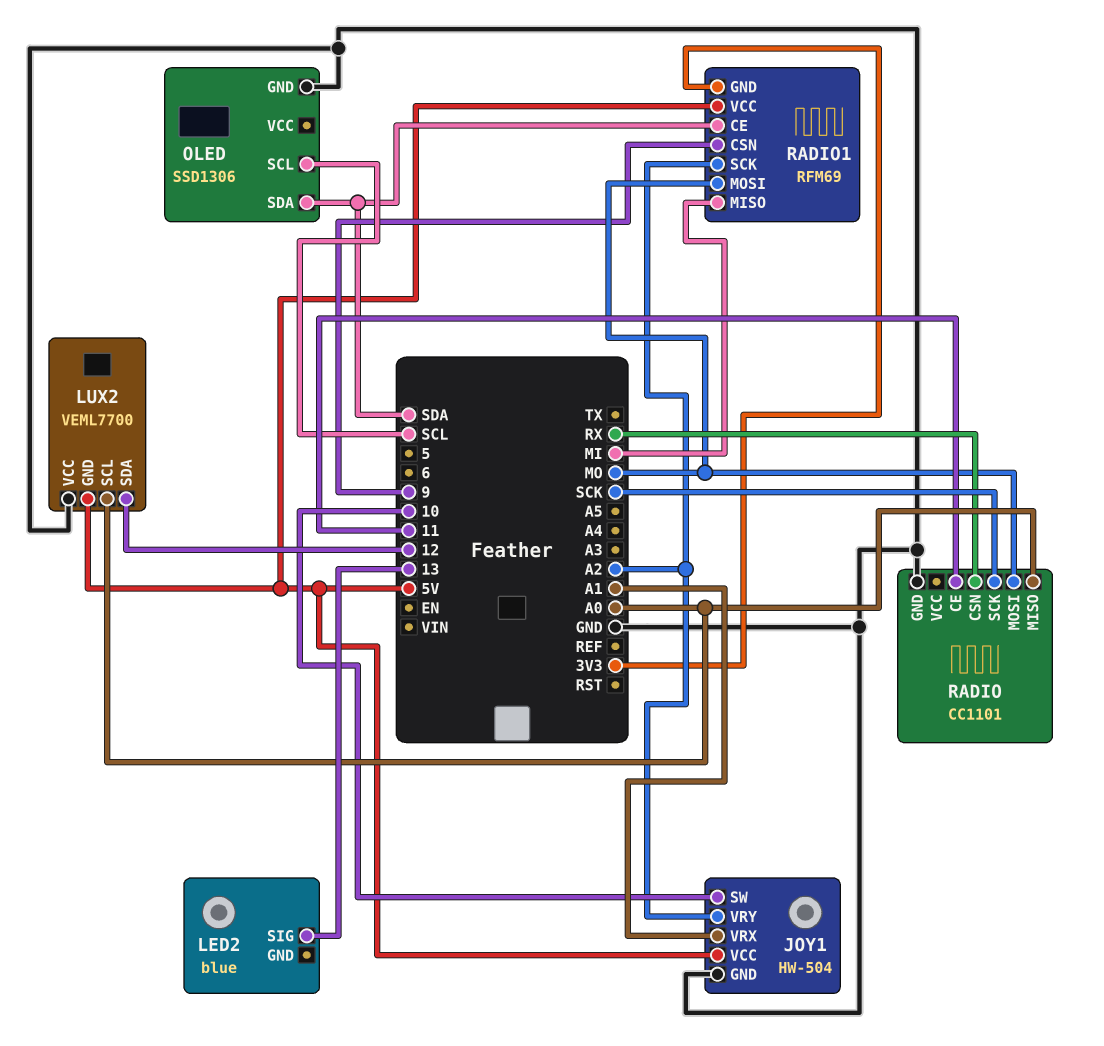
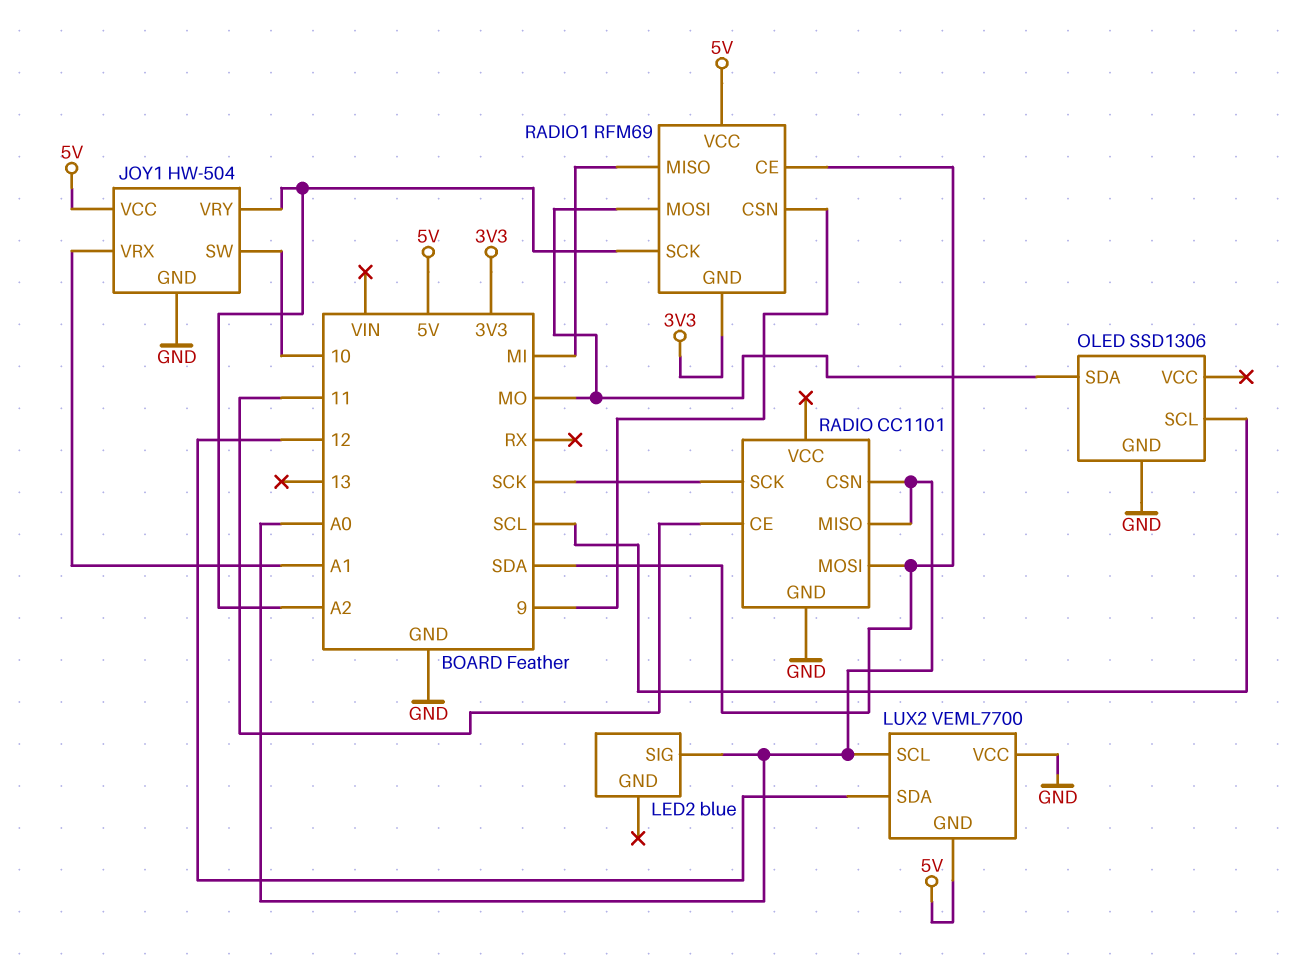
LED2 pin SIG: 13 -> A0
OLED pin SDA: SDA -> MO
RADIO pin CSN: RX -> A0
RADIO pin MOSI: MO -> SDA

